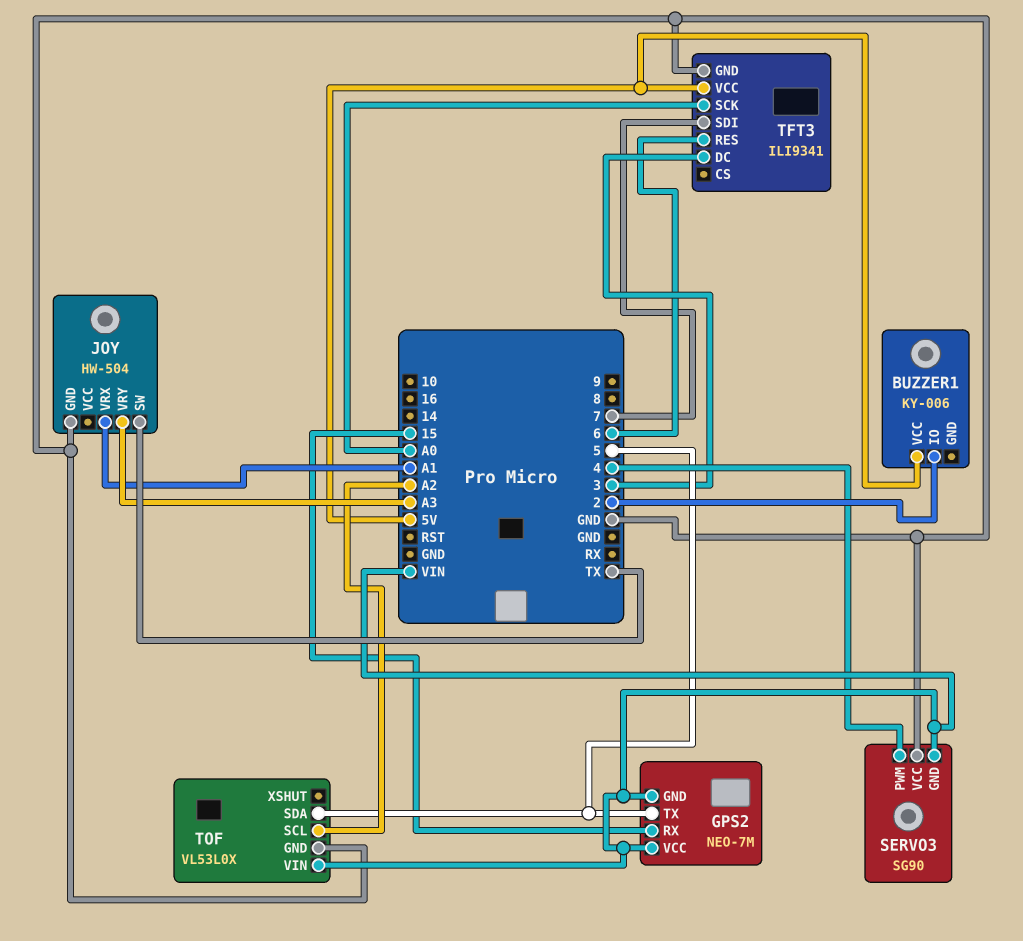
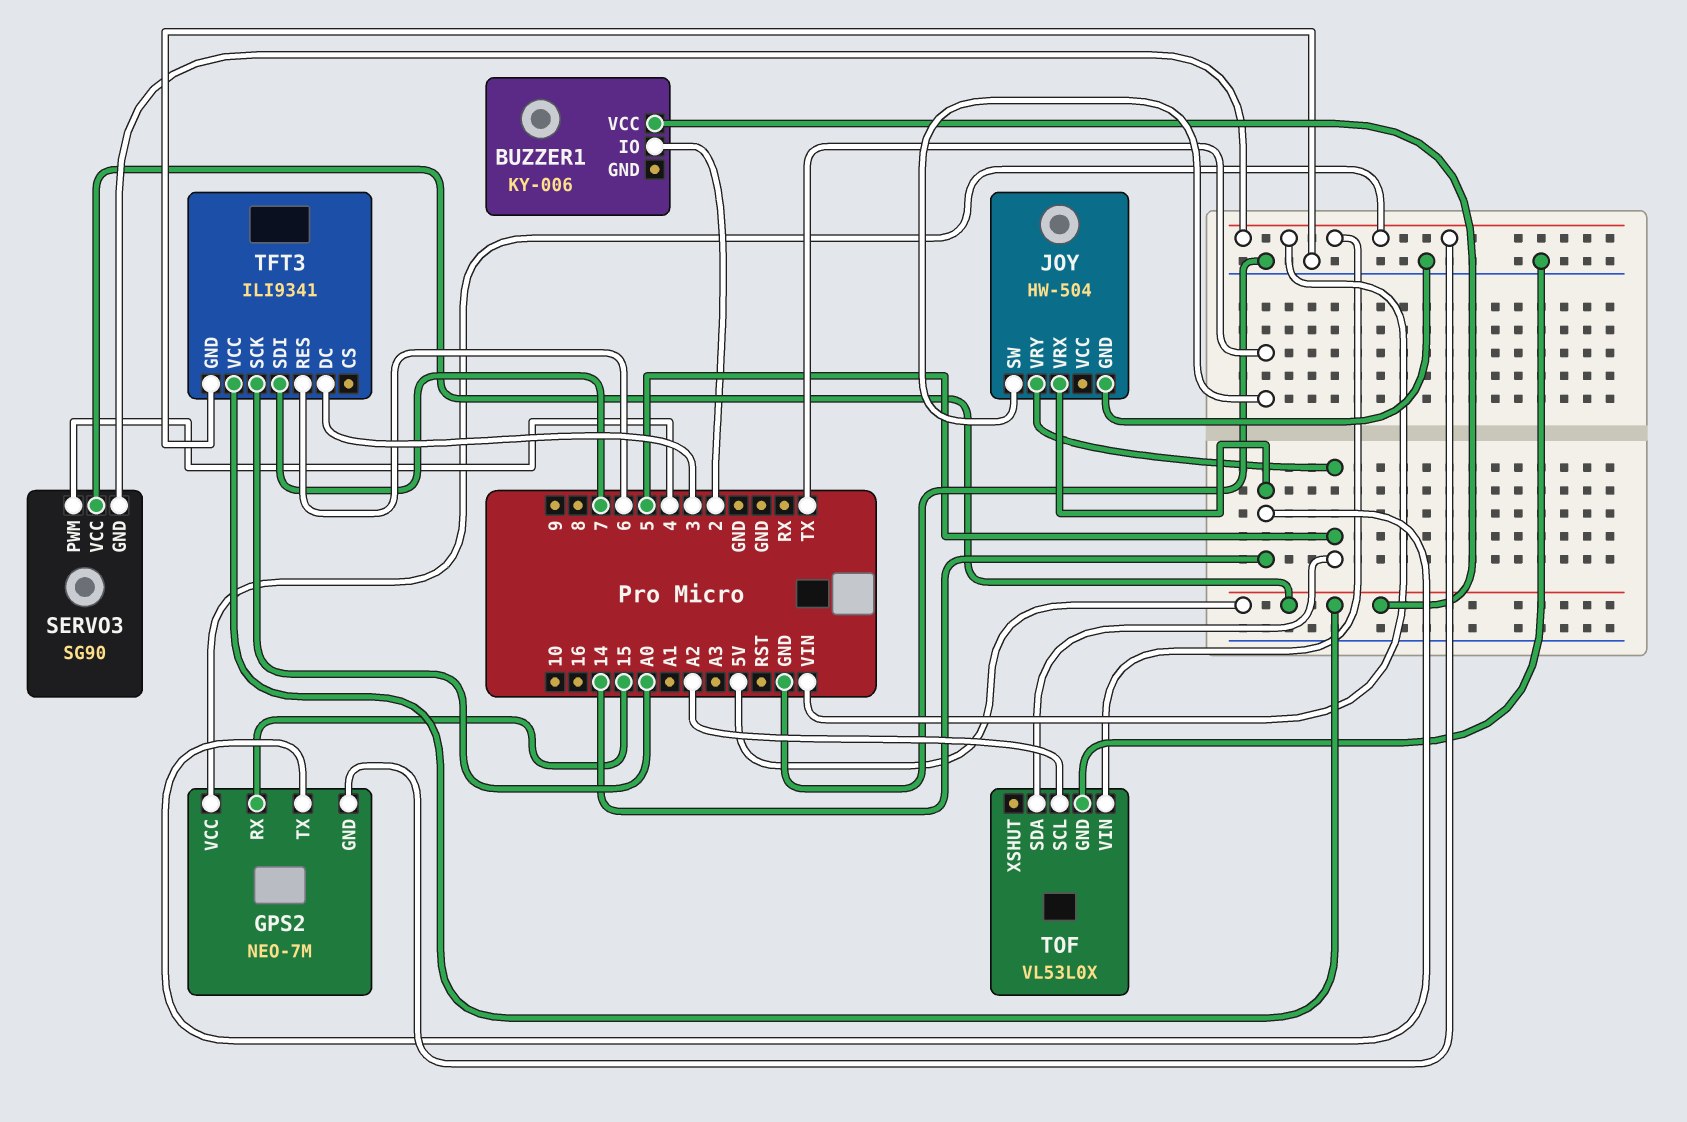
GPS2 pin TX: 5 -> 14
JOY pin VRX: A1 -> 14
JOY pin VRY: A3 -> 5
SERVO3 pin VCC: GND -> 5V

